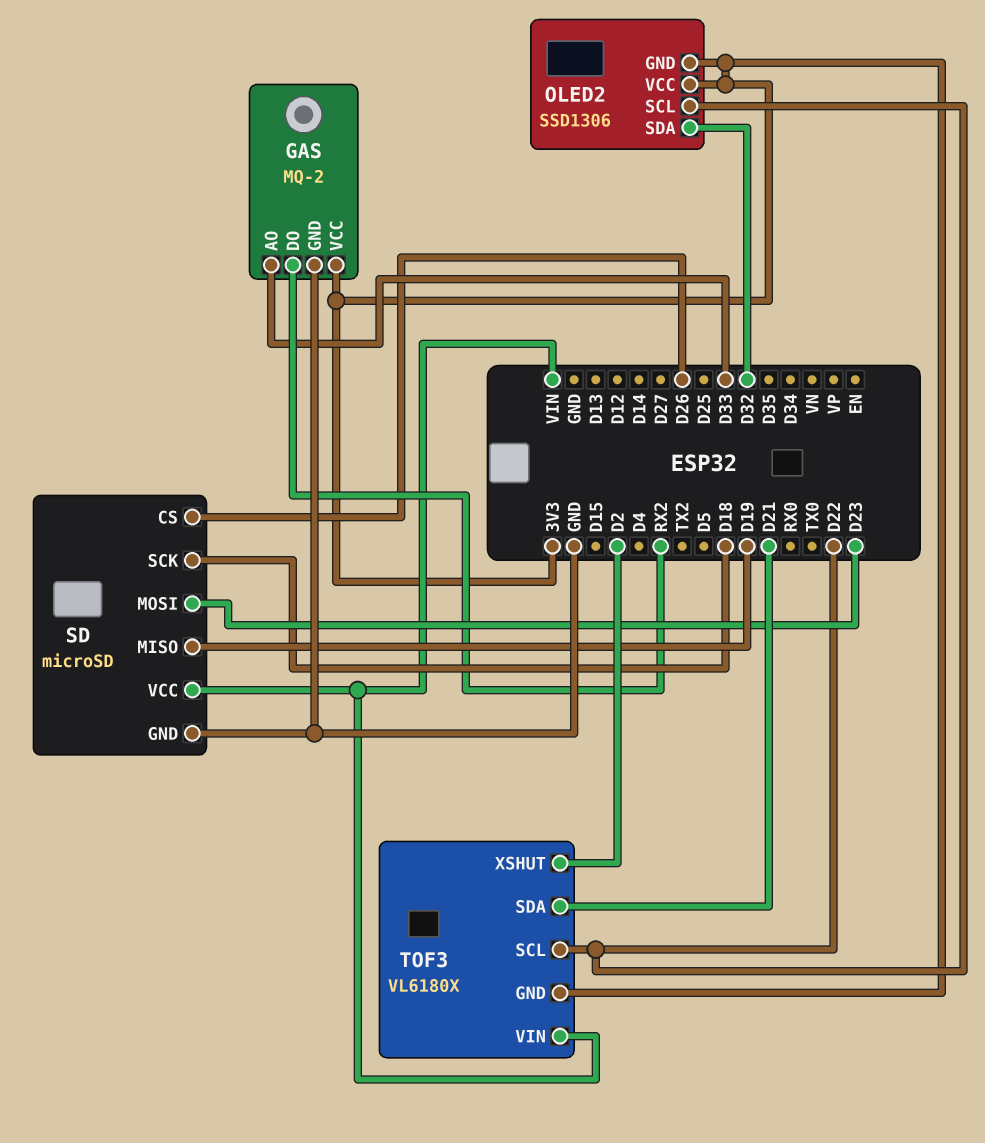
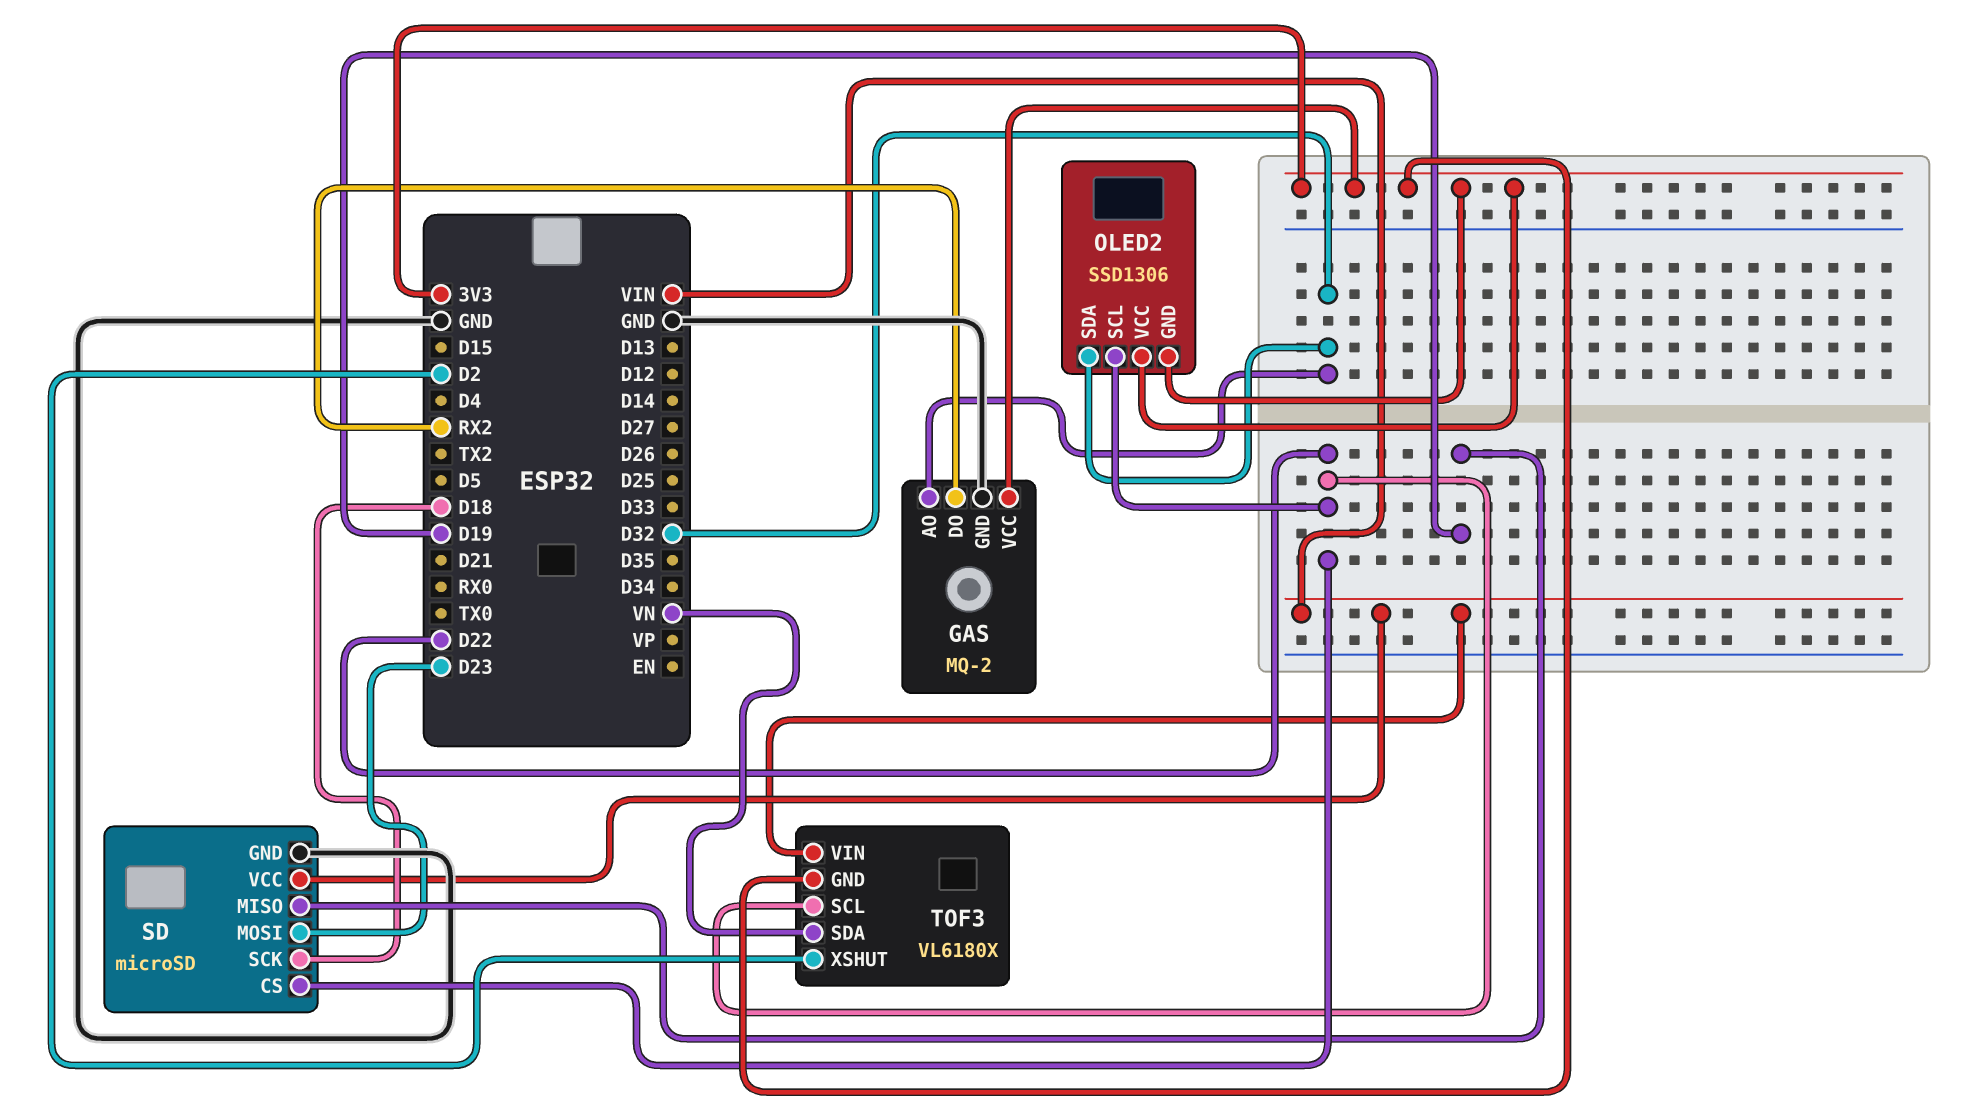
GAS pin AO: D33 -> D32
SD pin CS: D26 -> D22
TOF3 pin SDA: D21 -> VN

